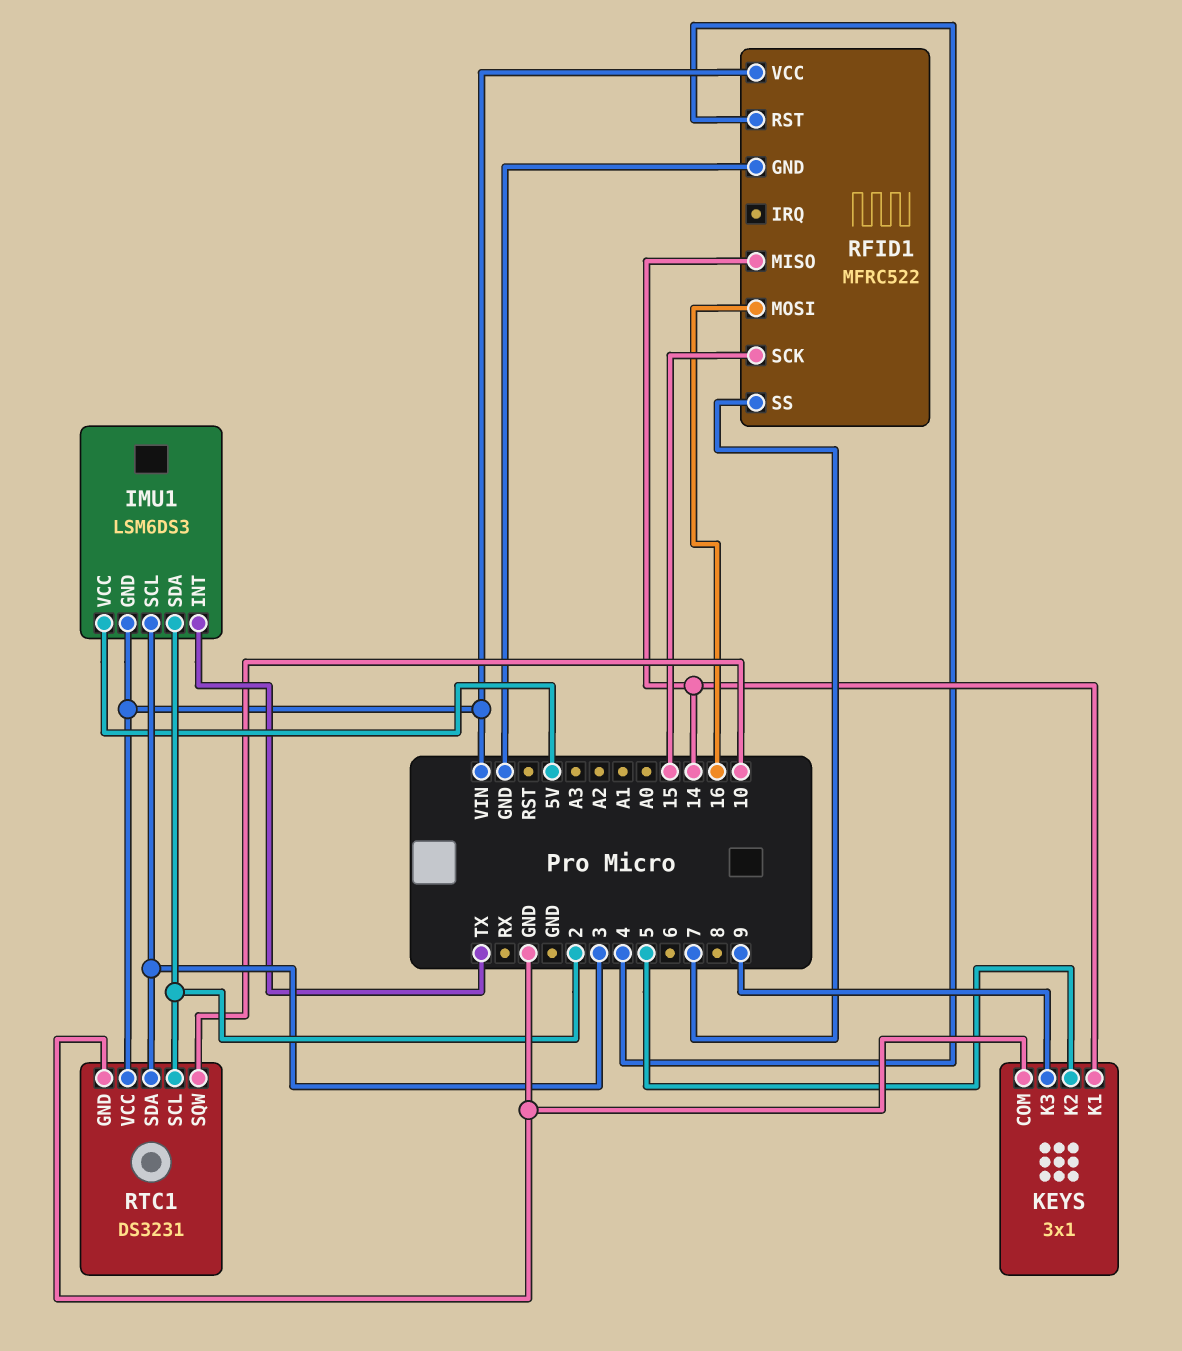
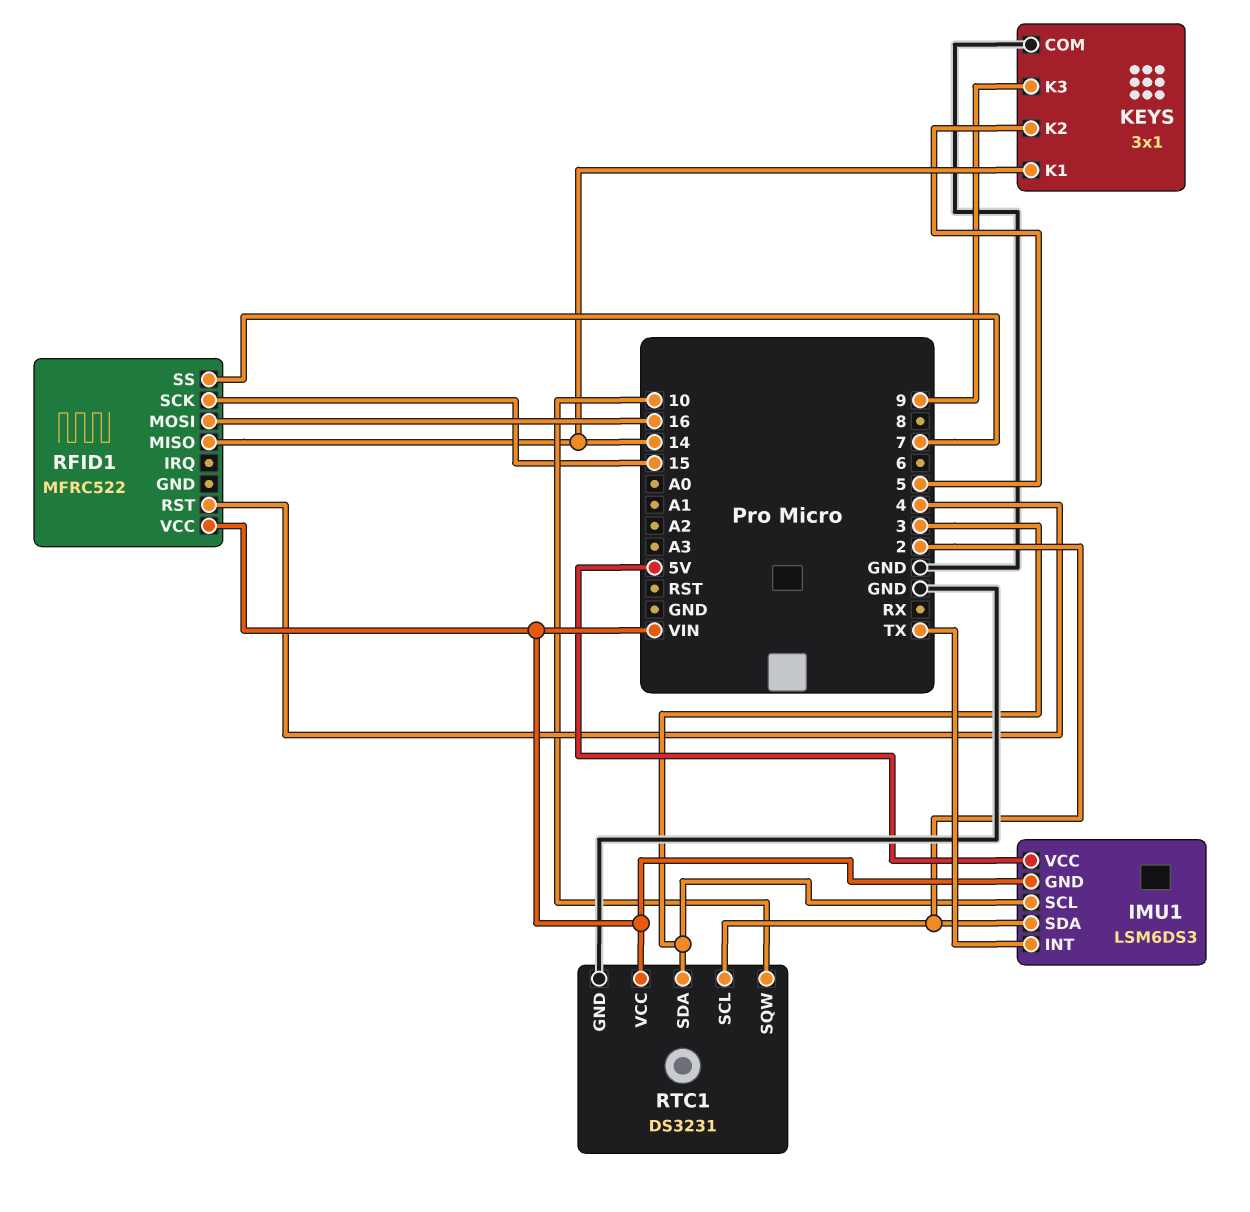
RFID1 pin GND: GND -> none

